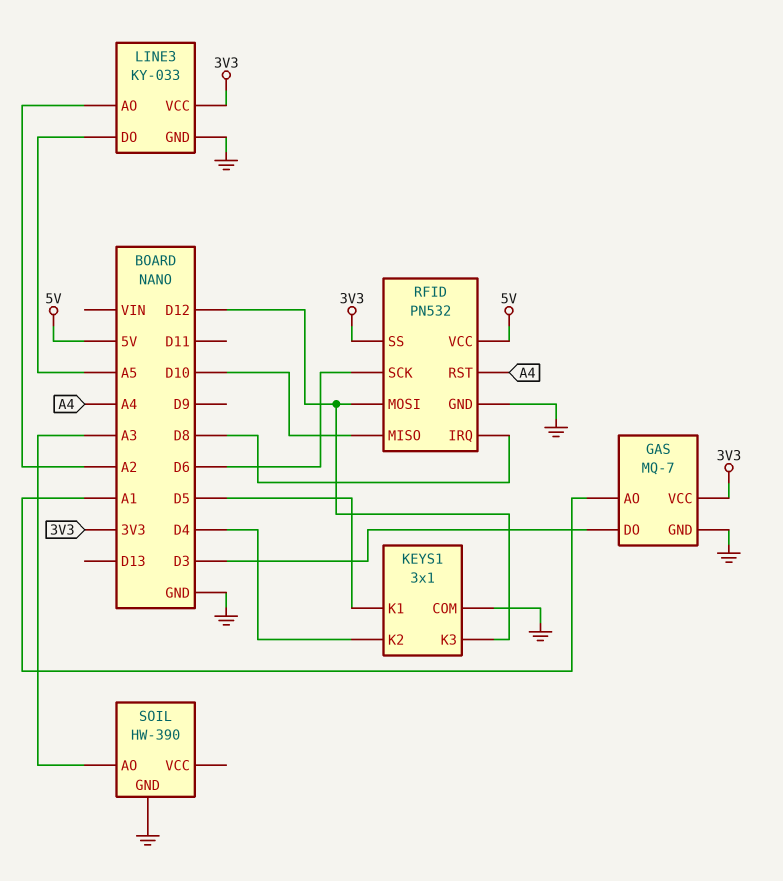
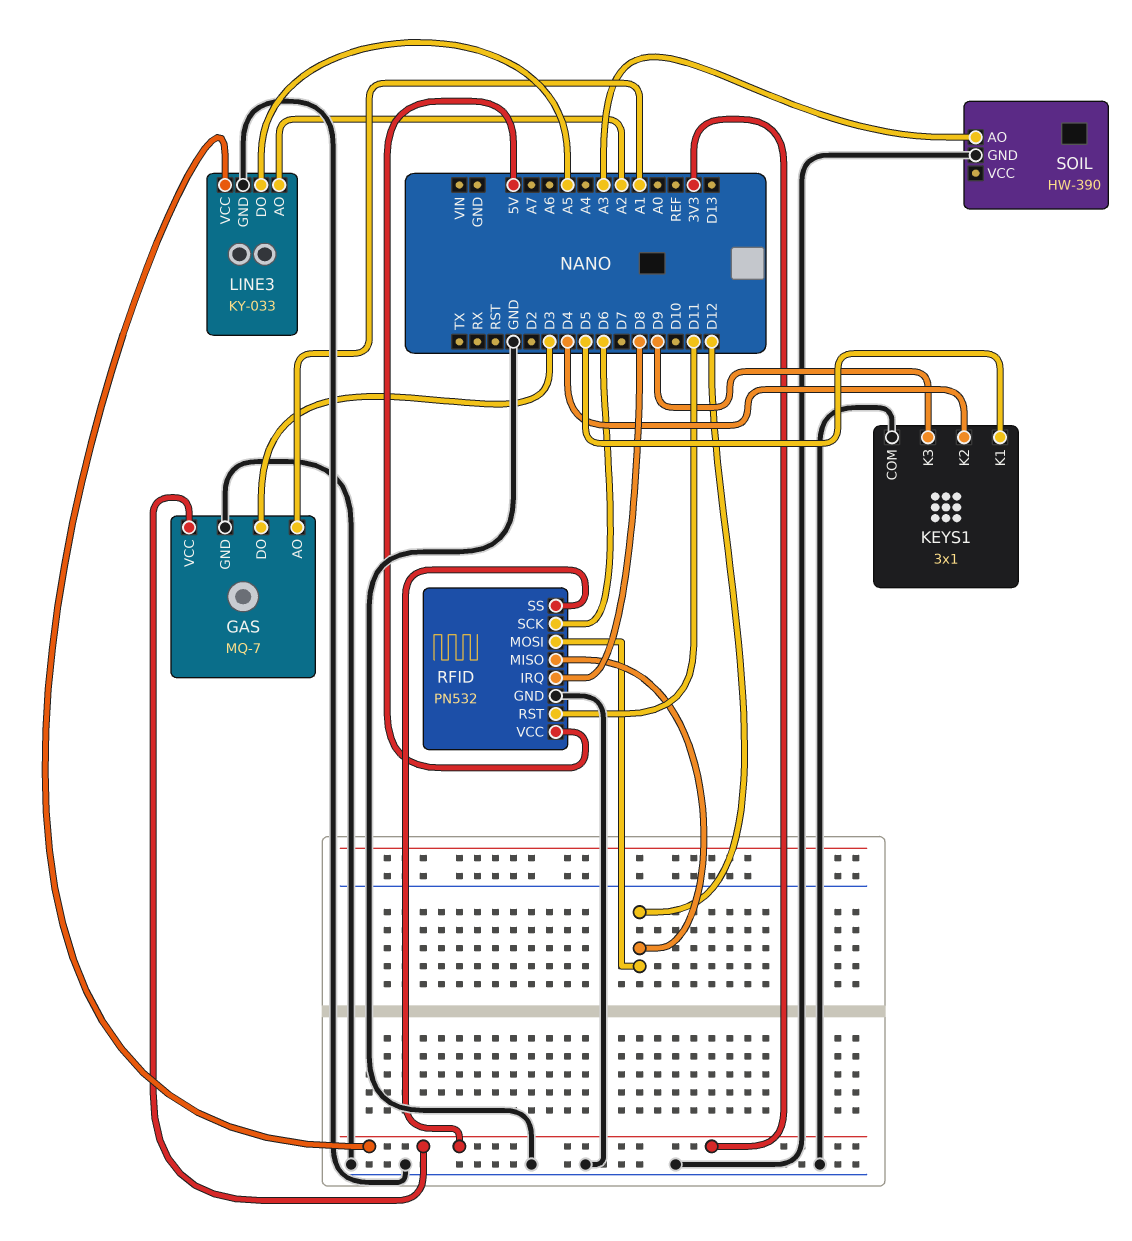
KEYS1 pin K3: D12 -> D9
RFID pin MISO: D10 -> D12
RFID pin RST: A4 -> D11

